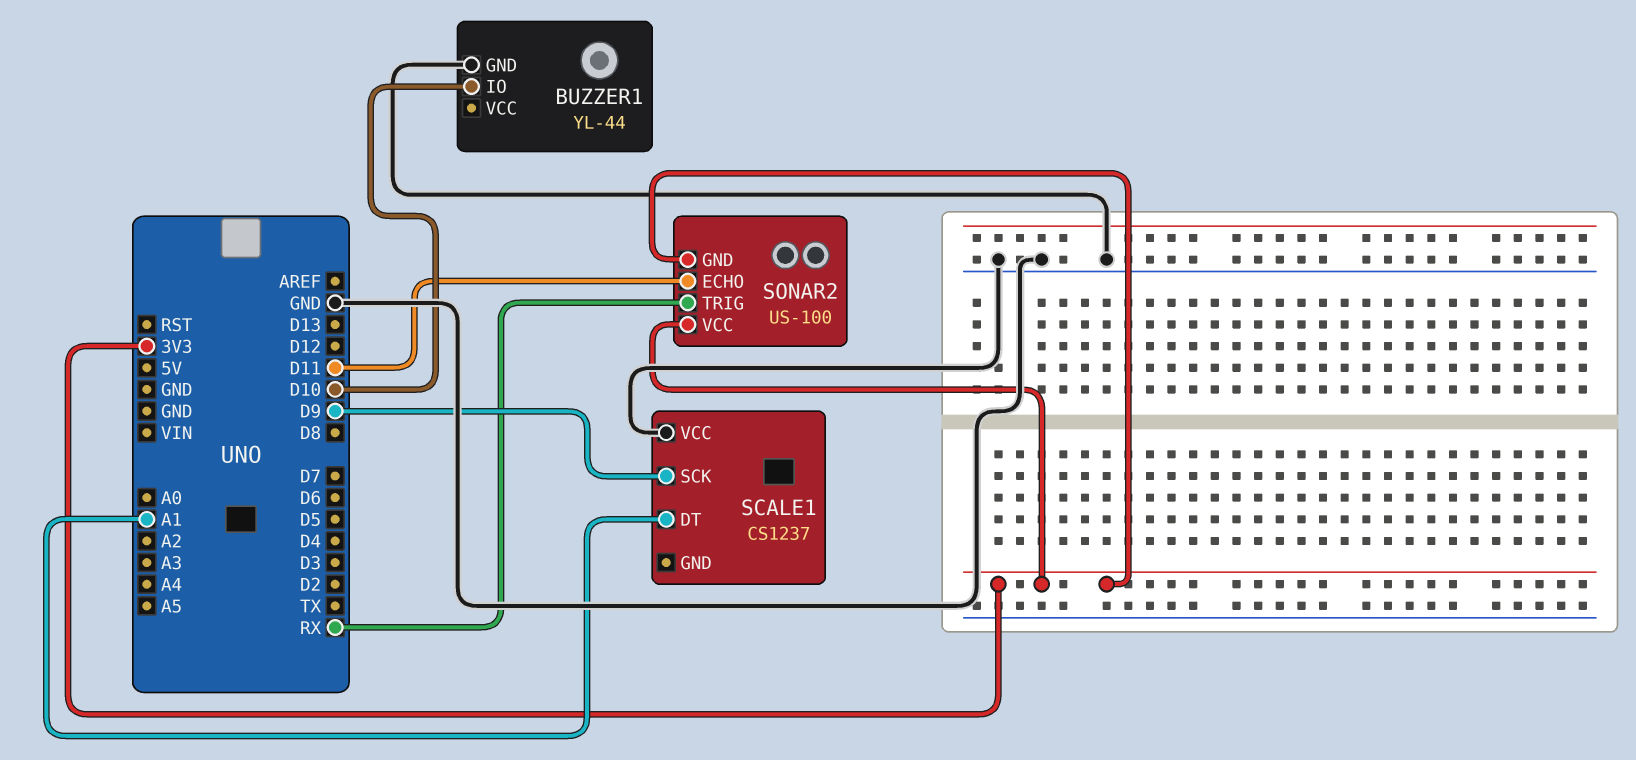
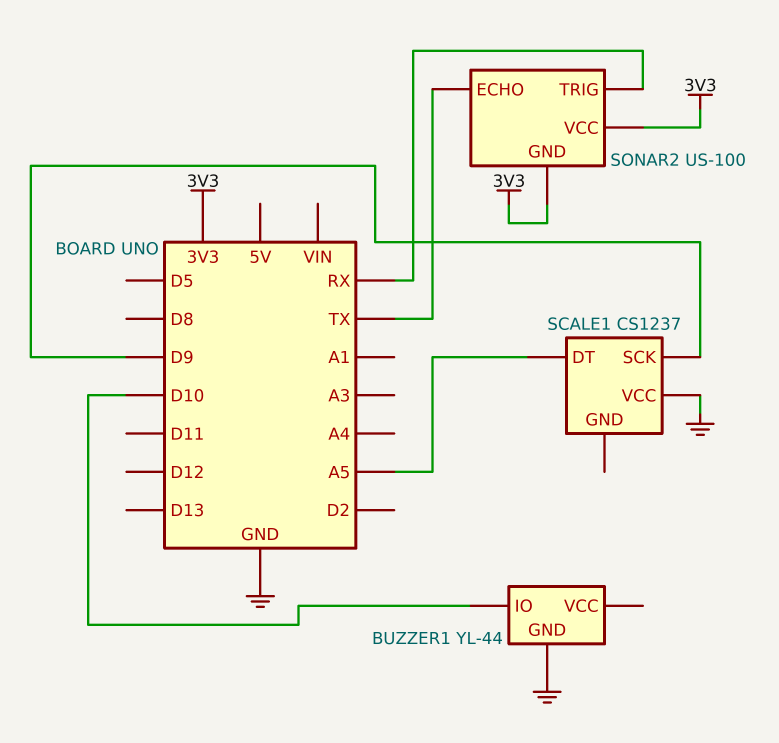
SCALE1 pin DT: A1 -> A5
SONAR2 pin ECHO: D11 -> TX

